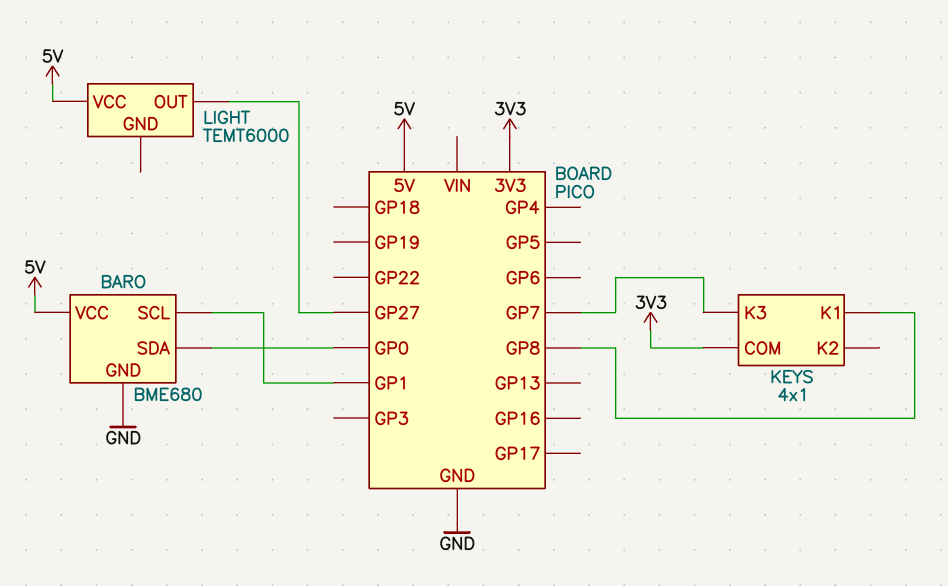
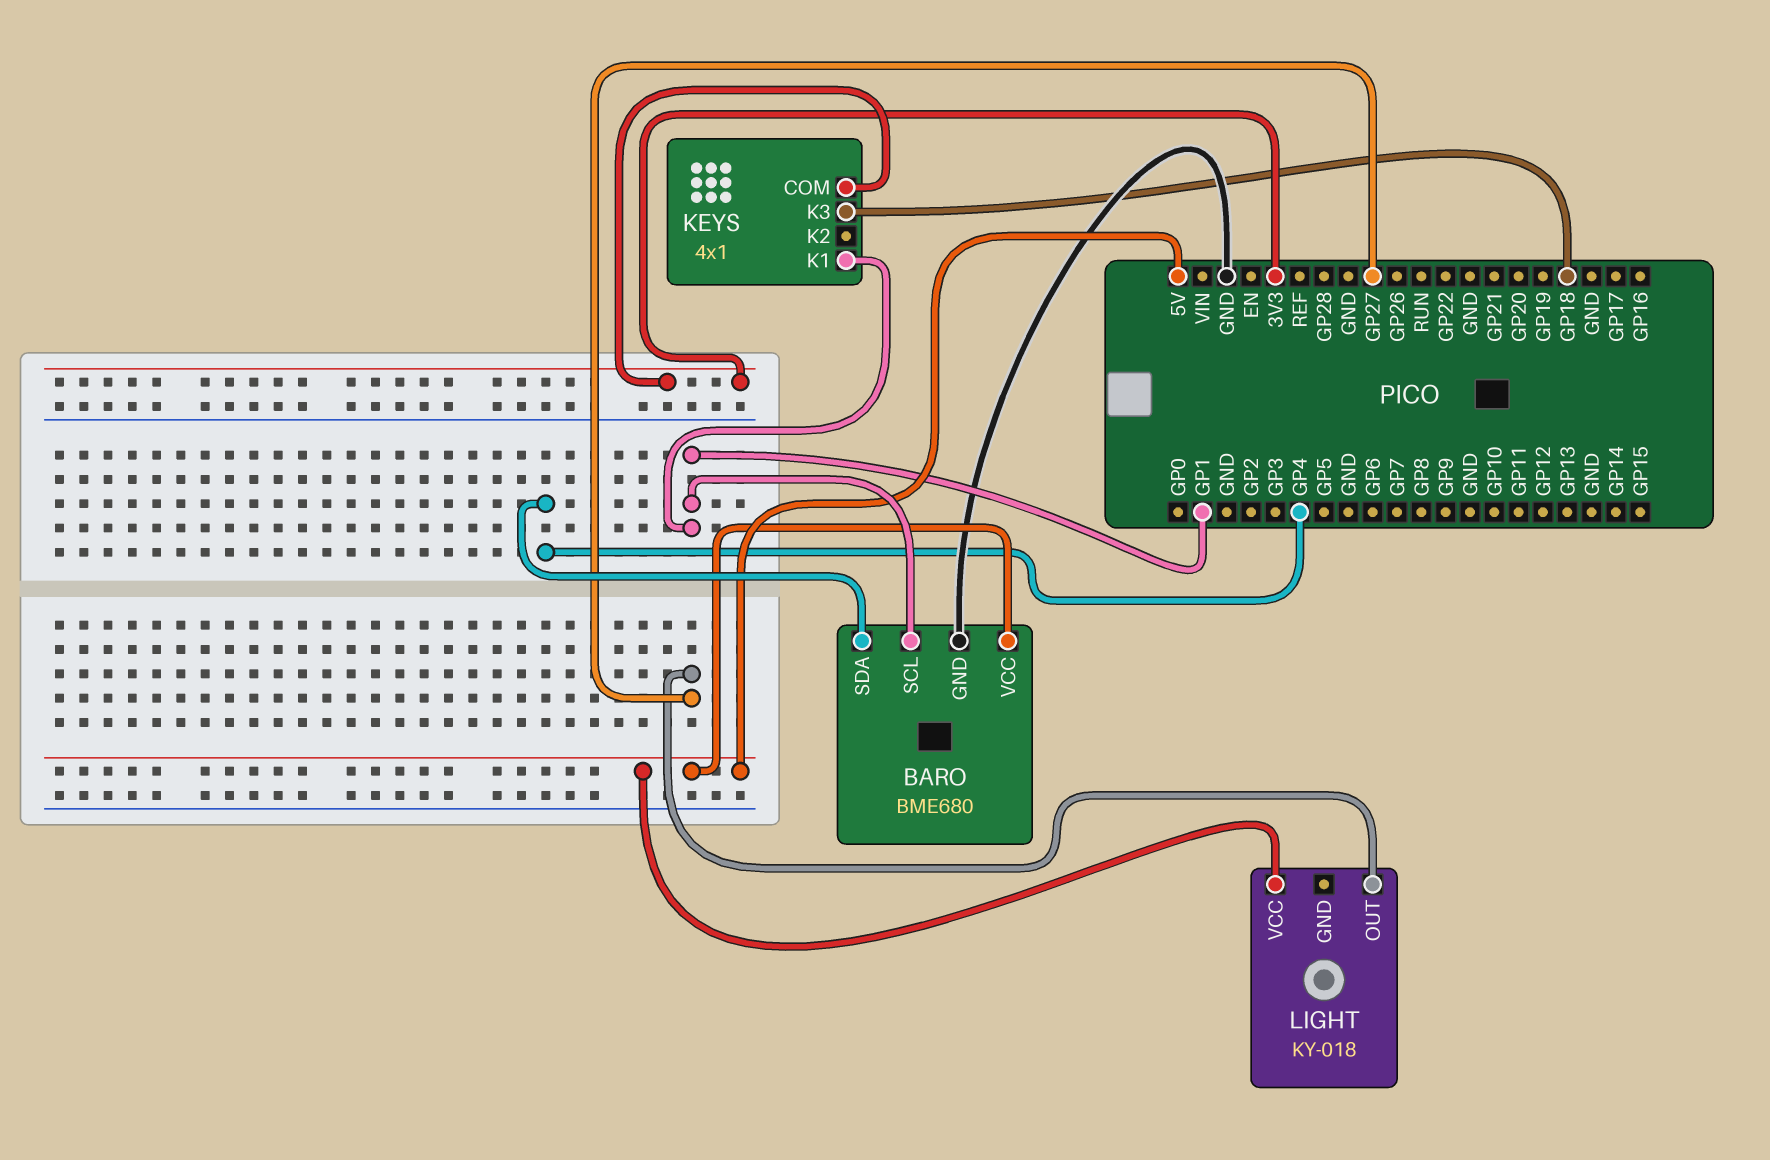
BARO pin SDA: GP0 -> GP4
KEYS pin K1: GP8 -> GP1
KEYS pin K3: GP7 -> GP18
LIGHT: TEMT6000 -> KY-018

